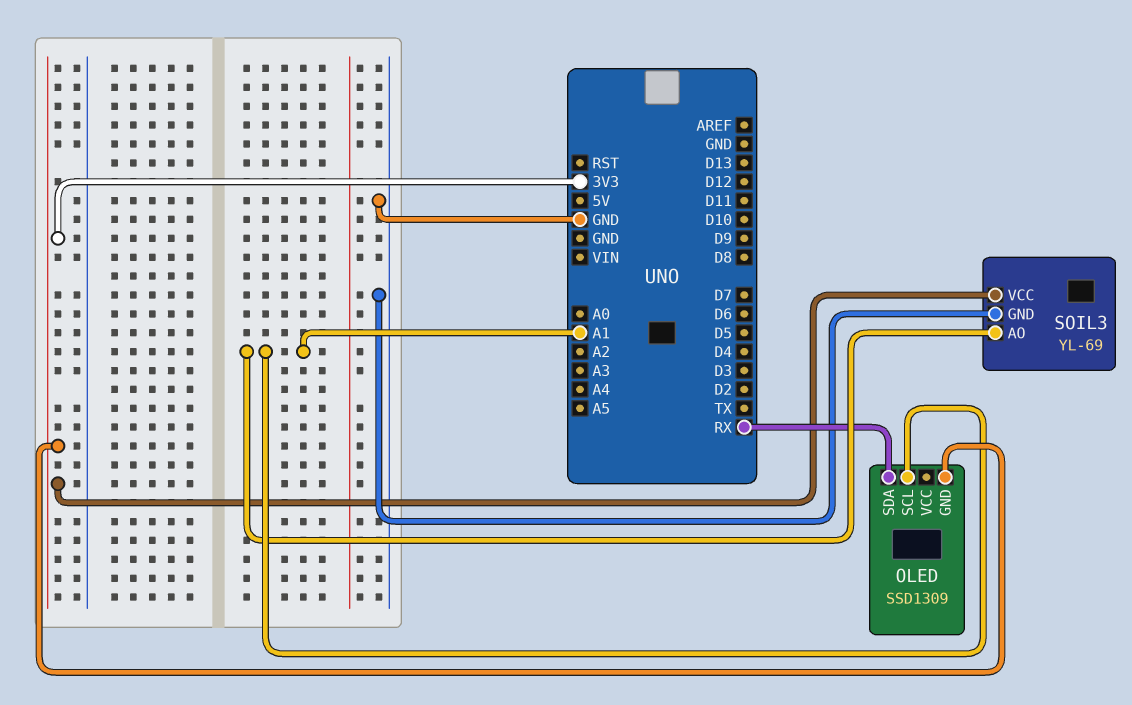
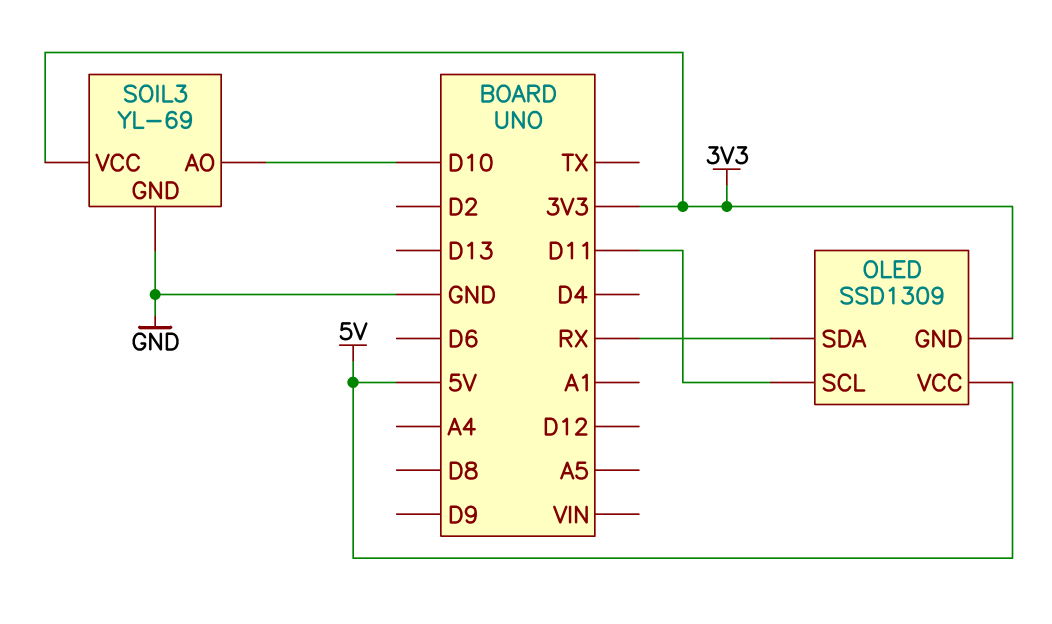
OLED pin SCL: A1 -> D11
OLED pin VCC: none -> 5V
SOIL3 pin AO: A1 -> D10

